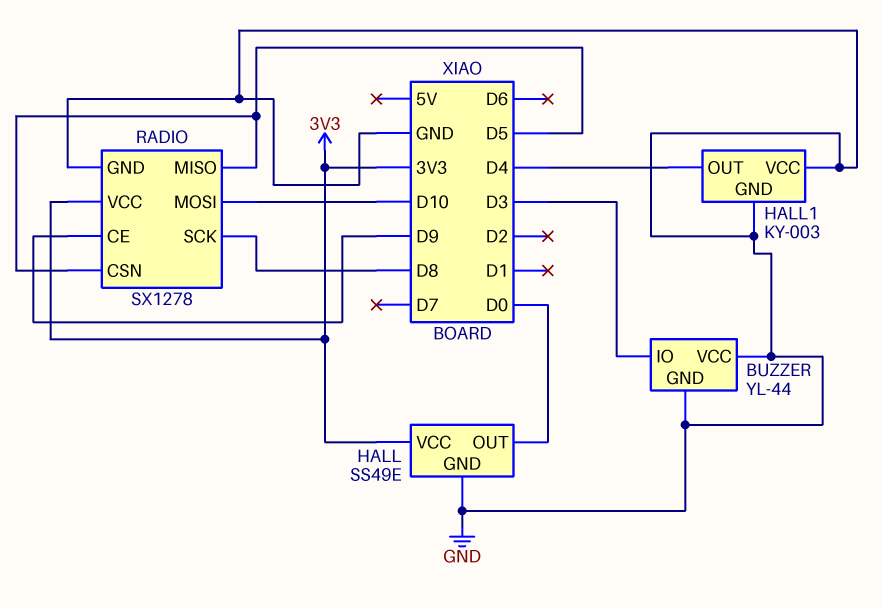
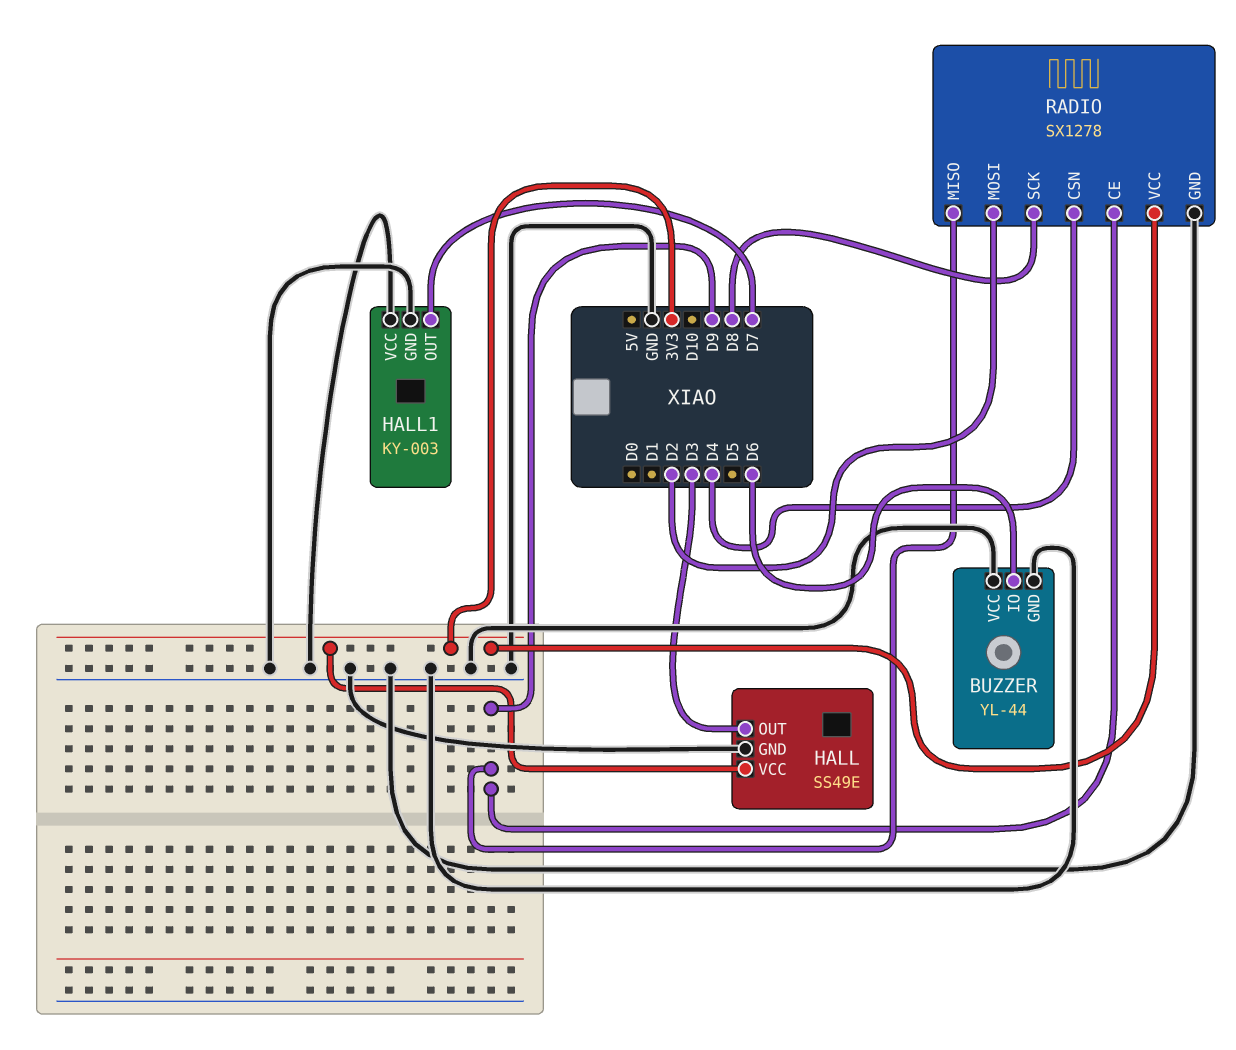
BUZZER pin IO: D3 -> D6
HALL pin OUT: D0 -> D3
HALL1 pin OUT: D4 -> D7
RADIO pin CSN: D5 -> D4
RADIO pin MISO: D5 -> D9
RADIO pin MOSI: D10 -> D2

